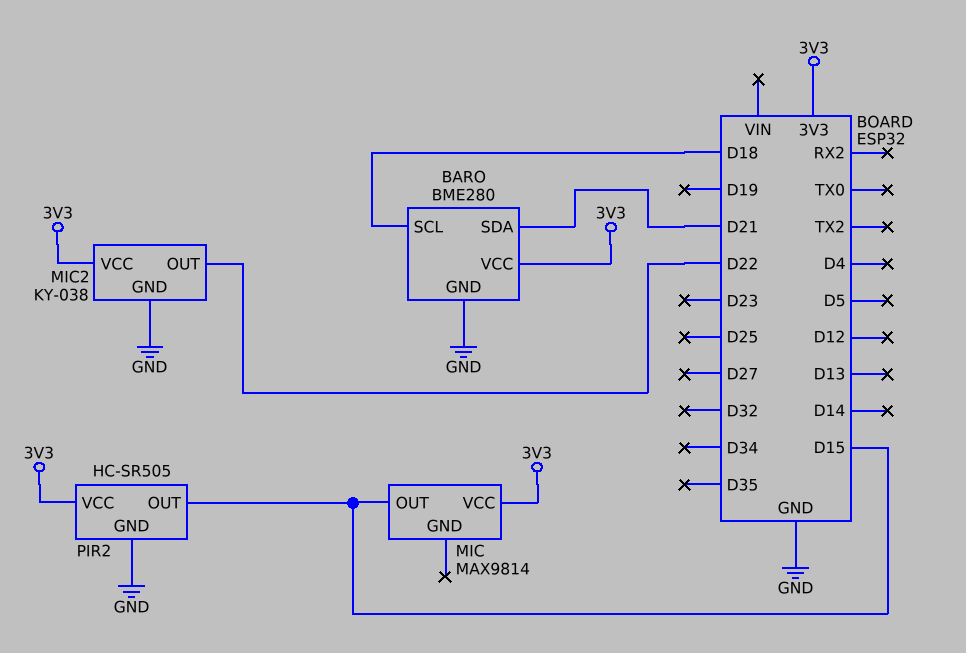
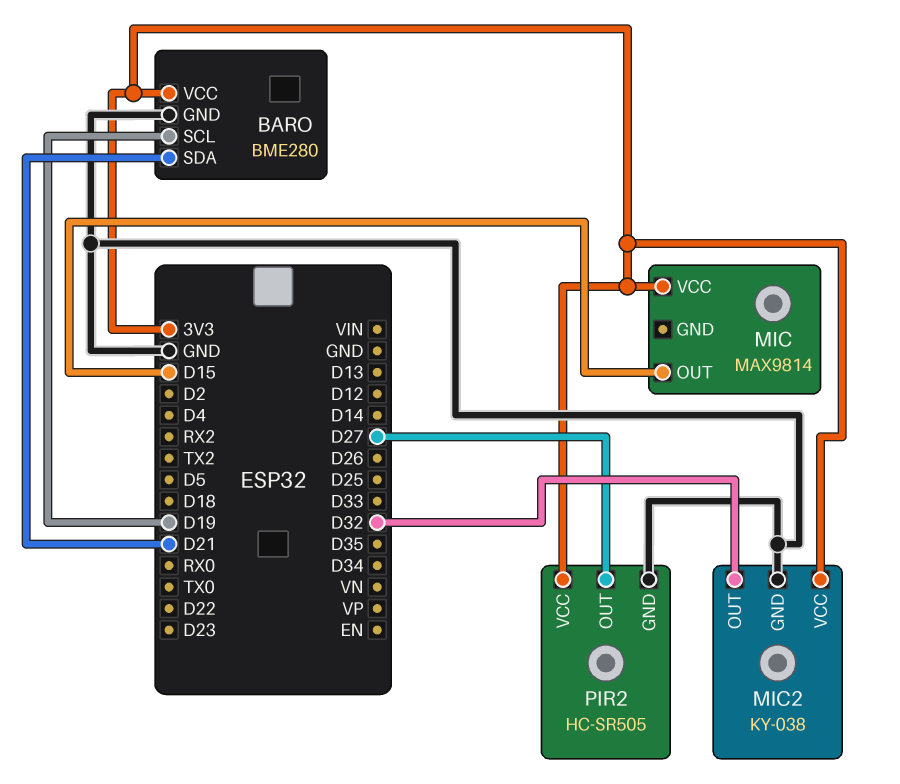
BARO pin SCL: D18 -> D19
MIC2 pin OUT: D22 -> D32
PIR2 pin OUT: D15 -> D27

